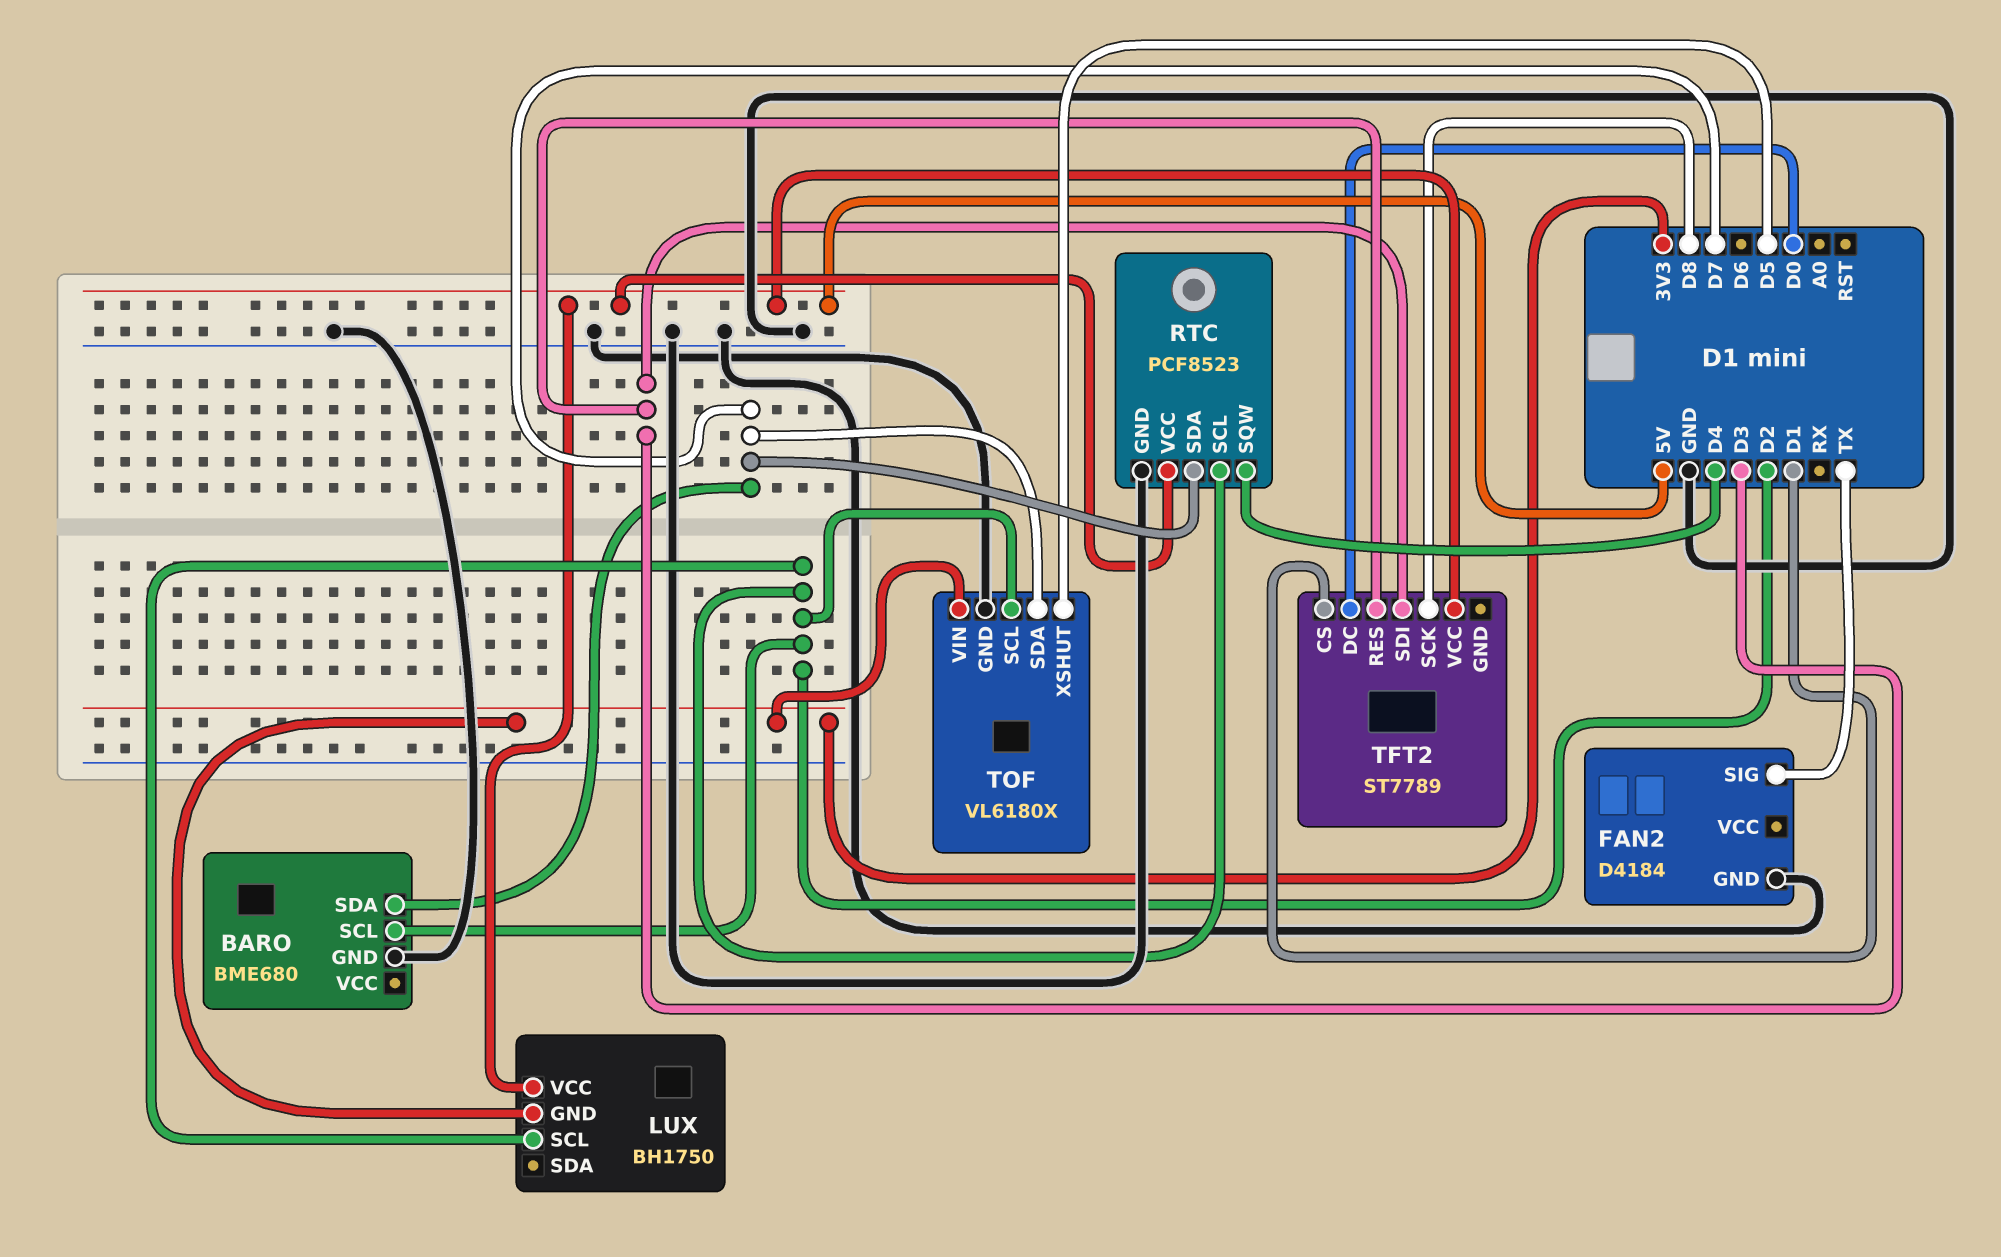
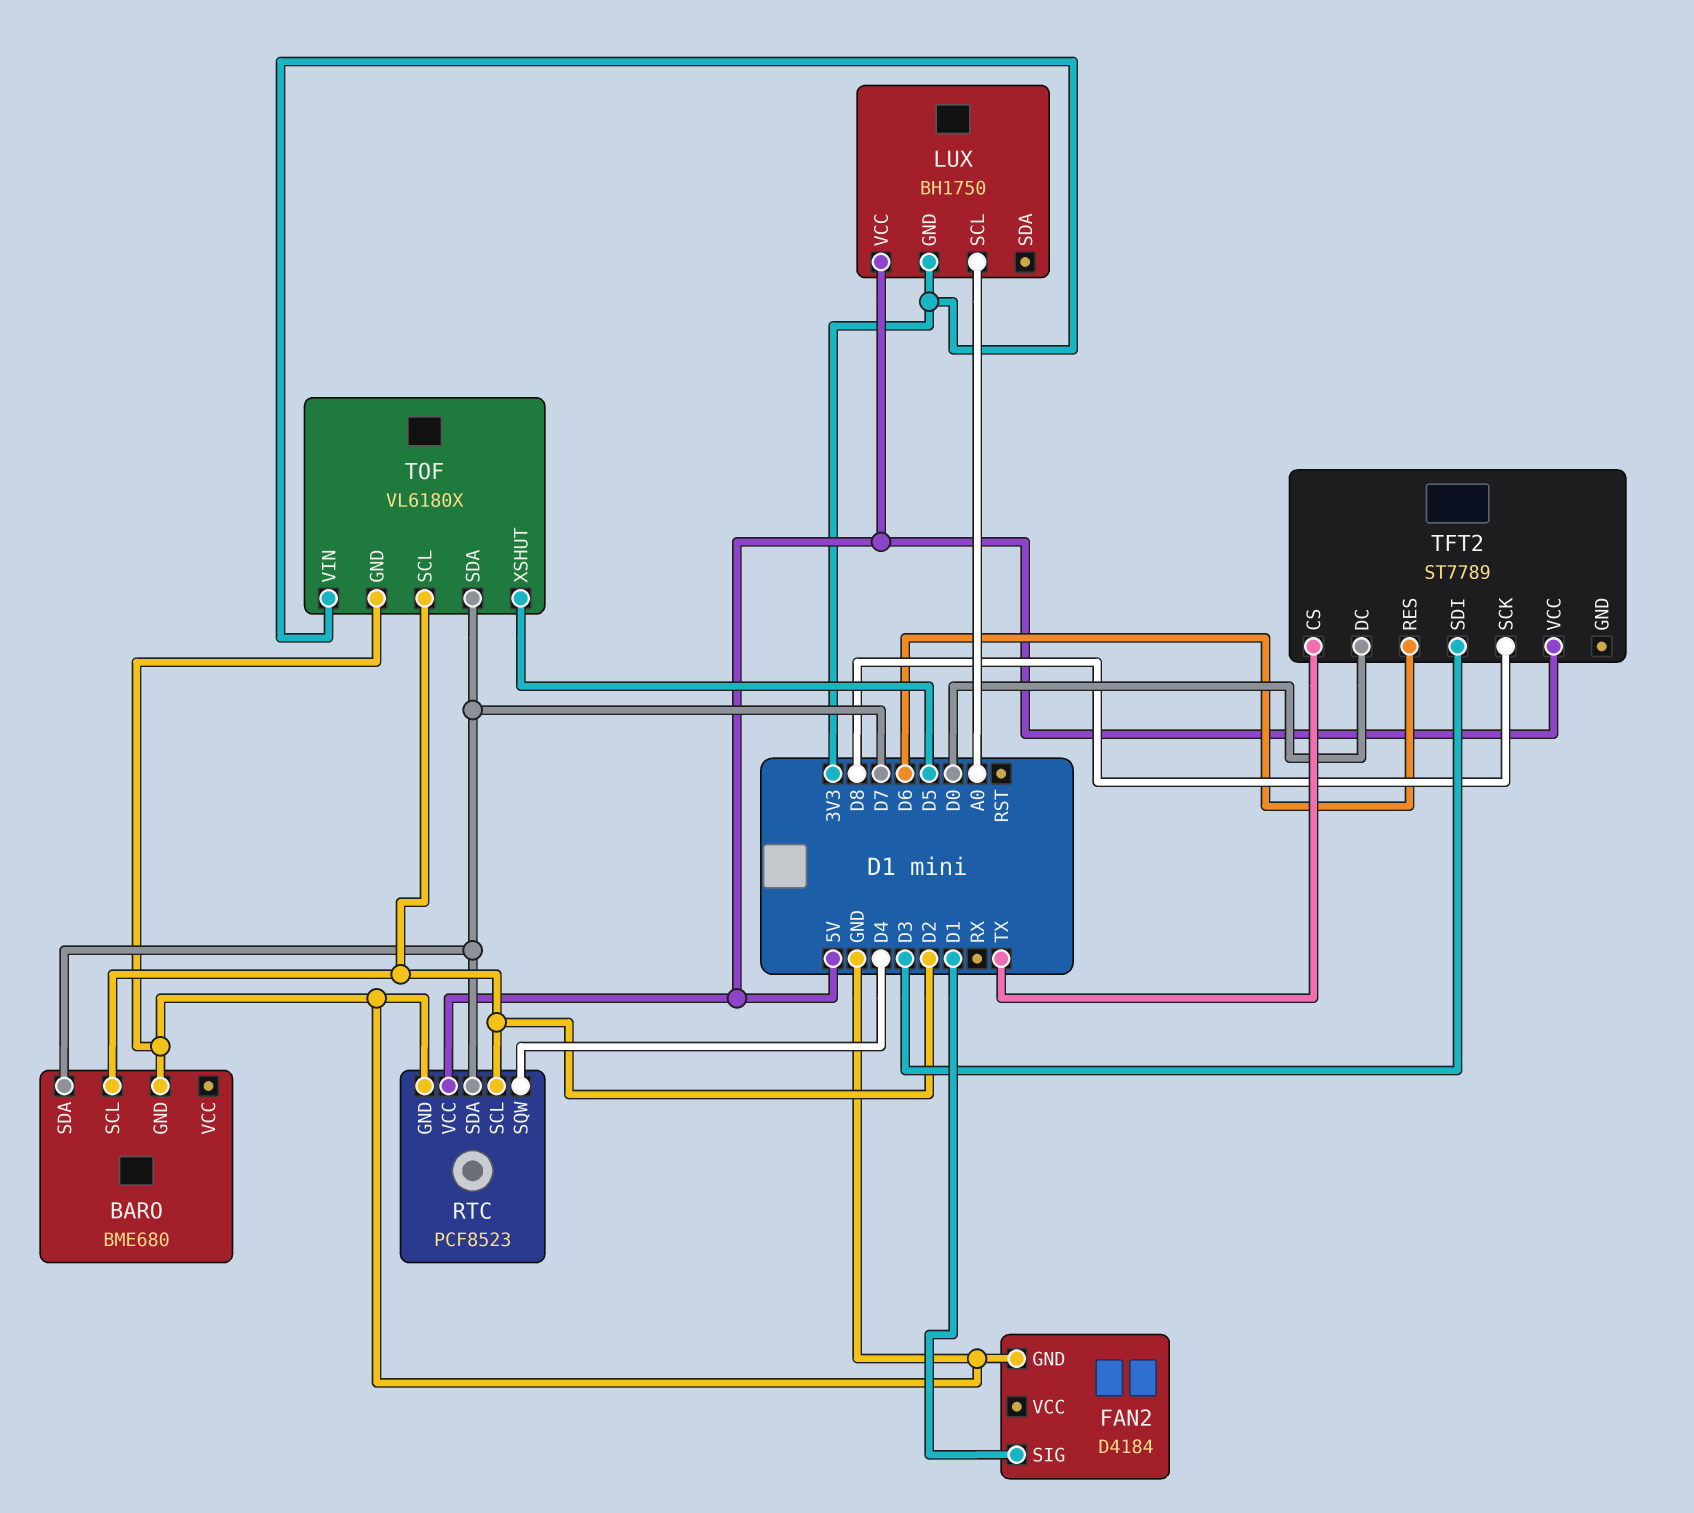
FAN2 pin SIG: TX -> D1
LUX pin SCL: D2 -> A0
TFT2 pin CS: D1 -> TX
TFT2 pin RES: D3 -> D6

